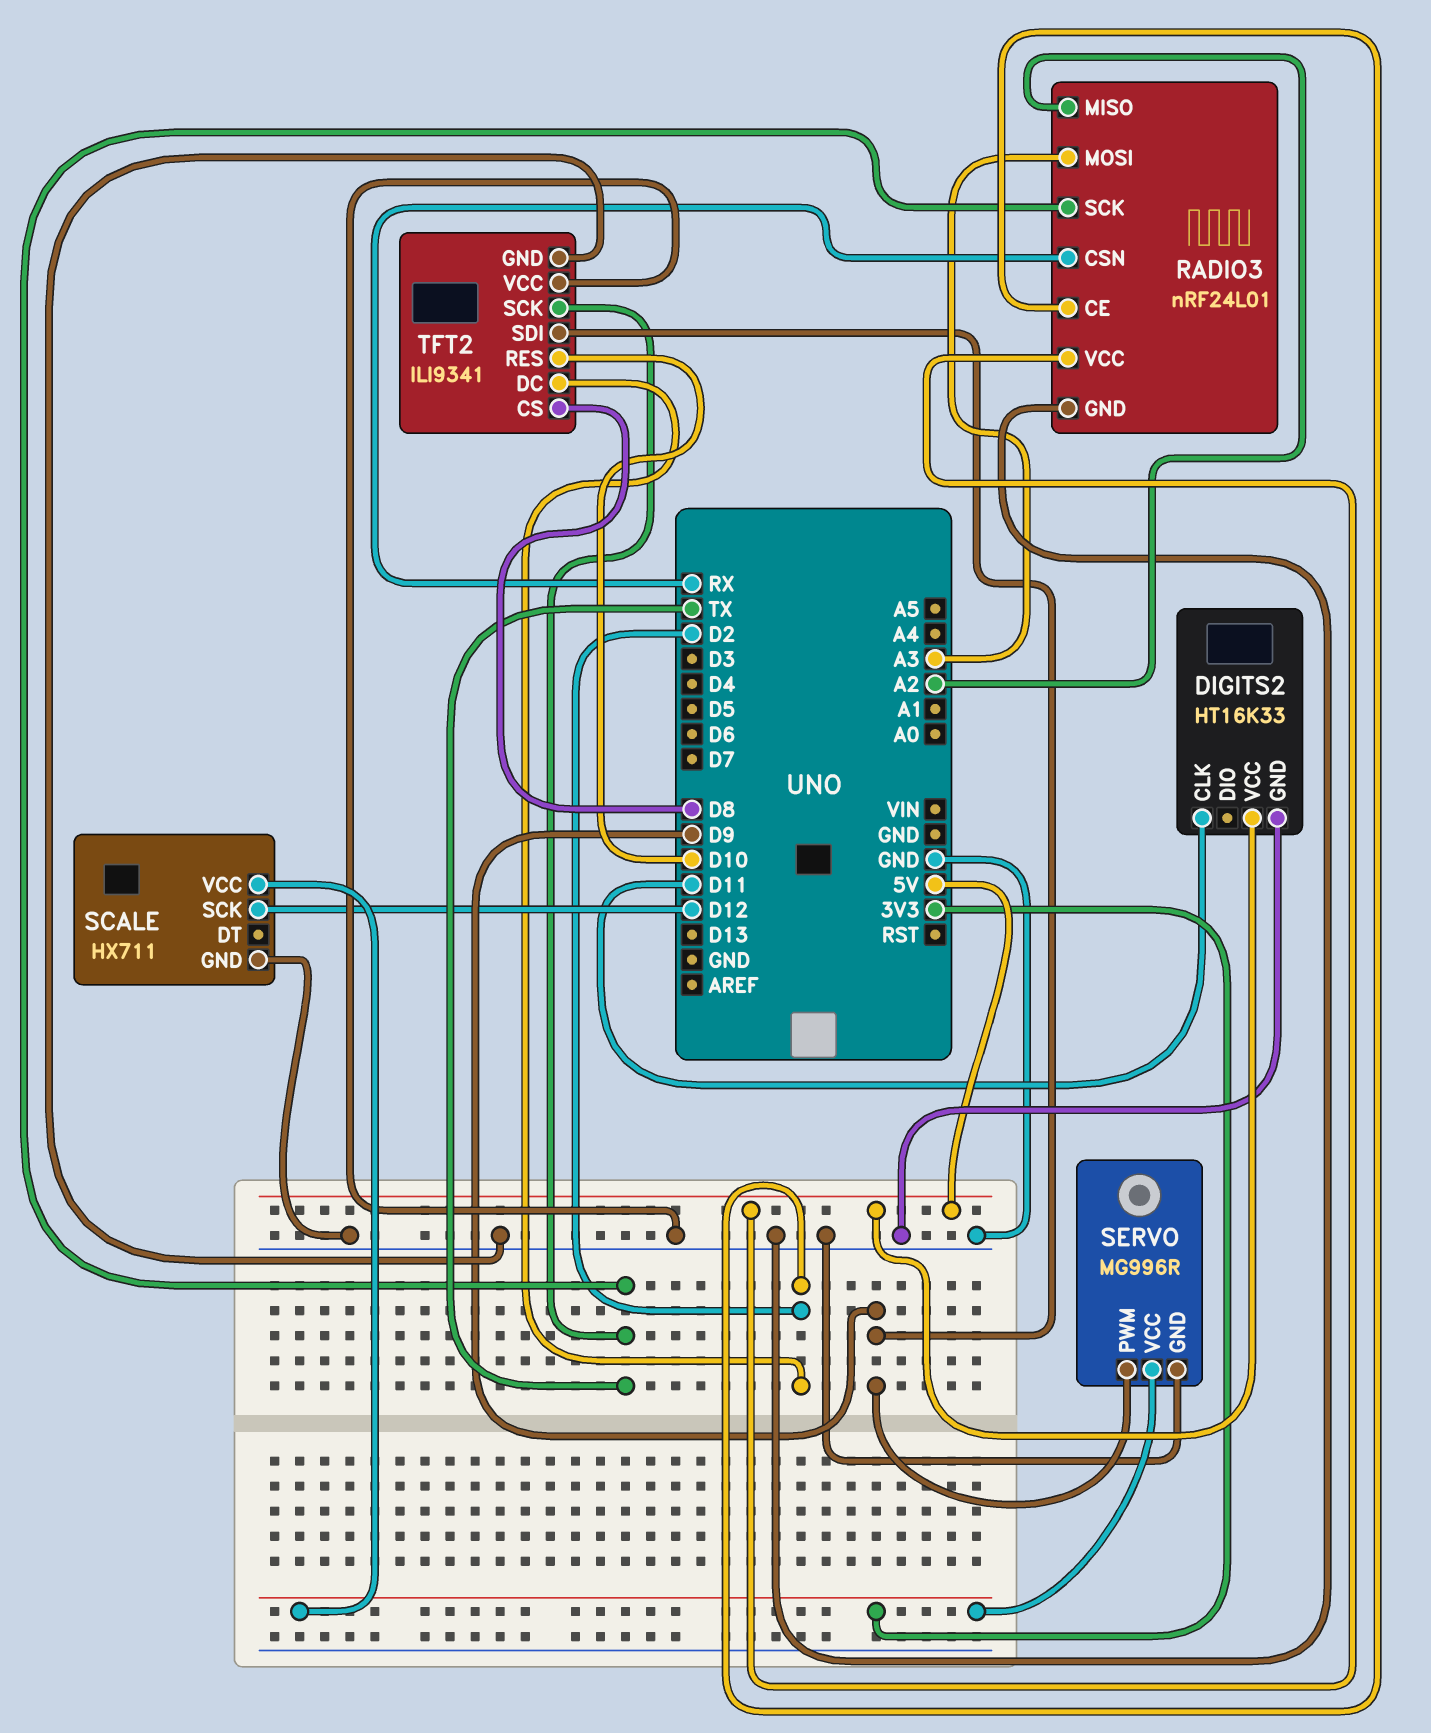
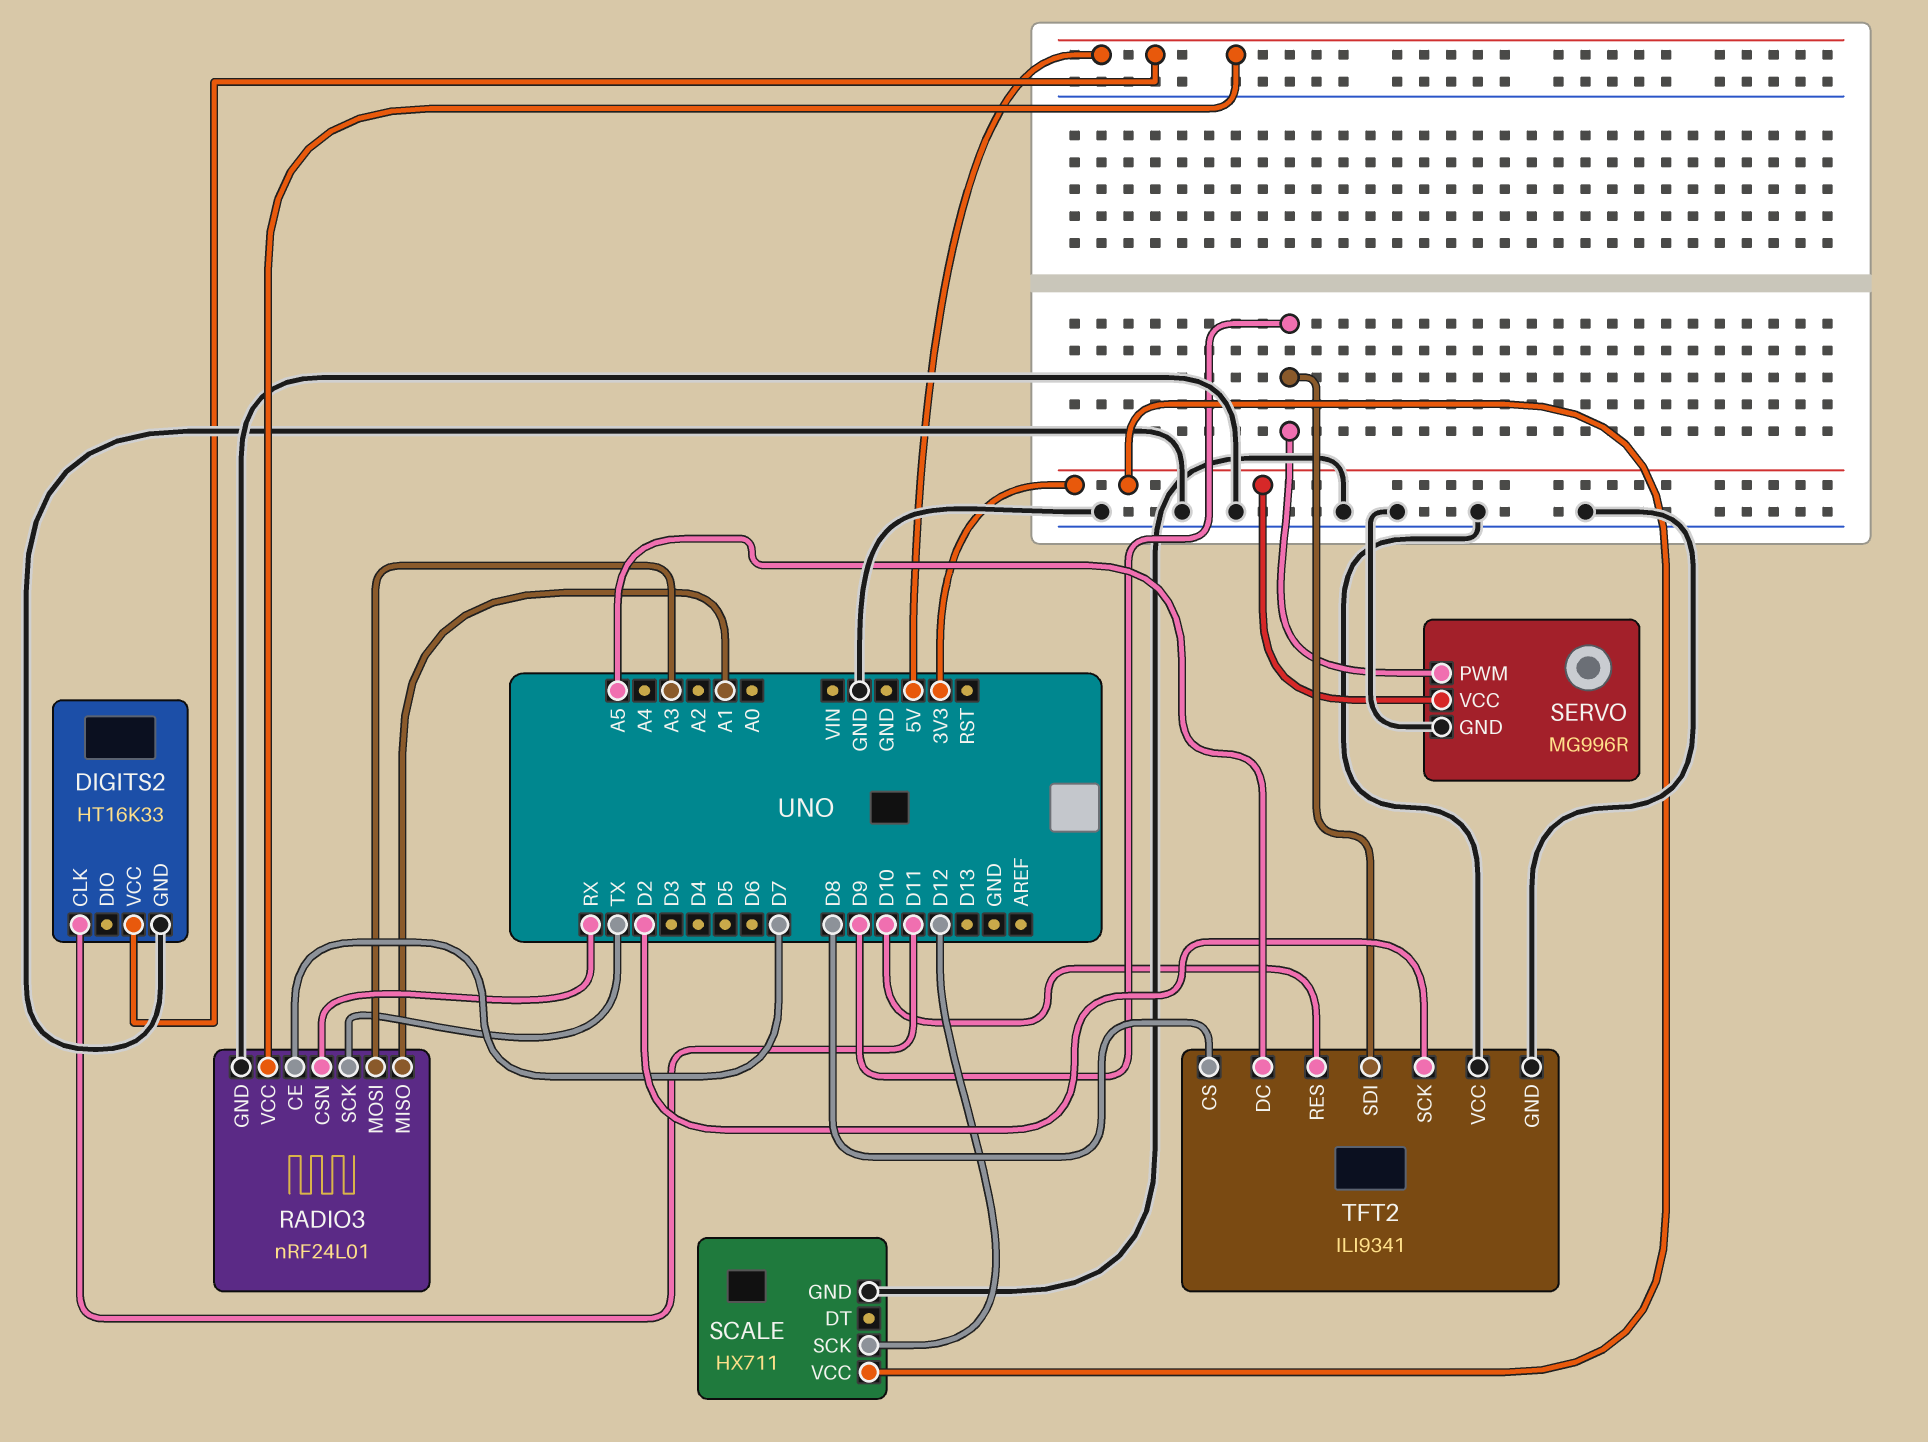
RADIO3 pin CE: D2 -> D7
RADIO3 pin MISO: A2 -> A1
TFT2 pin DC: D2 -> A5
TFT2 pin SCK: TX -> D2

